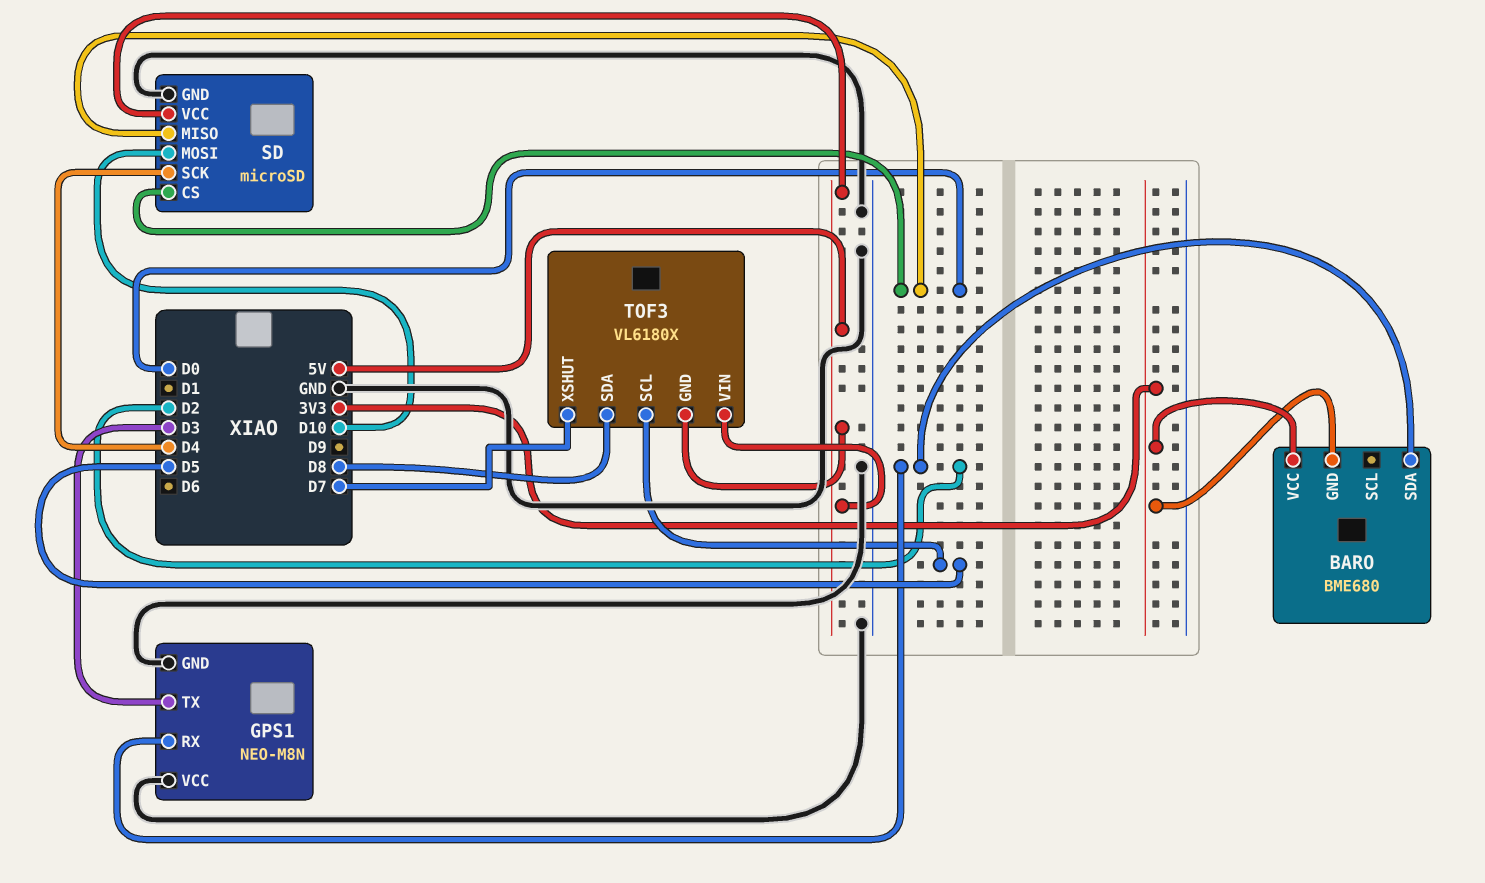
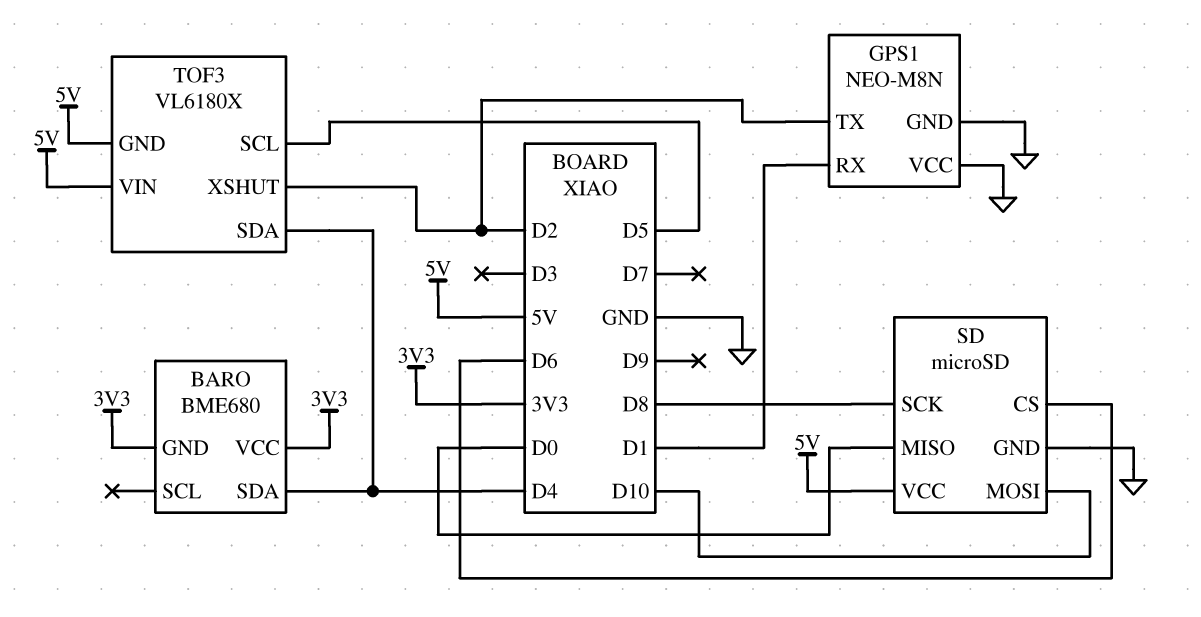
BARO pin SDA: D2 -> D4
GPS1 pin RX: D2 -> D1
GPS1 pin TX: D3 -> D2
SD pin CS: D0 -> D6
SD pin SCK: D4 -> D8
TOF3 pin SDA: D8 -> D4
TOF3 pin XSHUT: D7 -> D2

